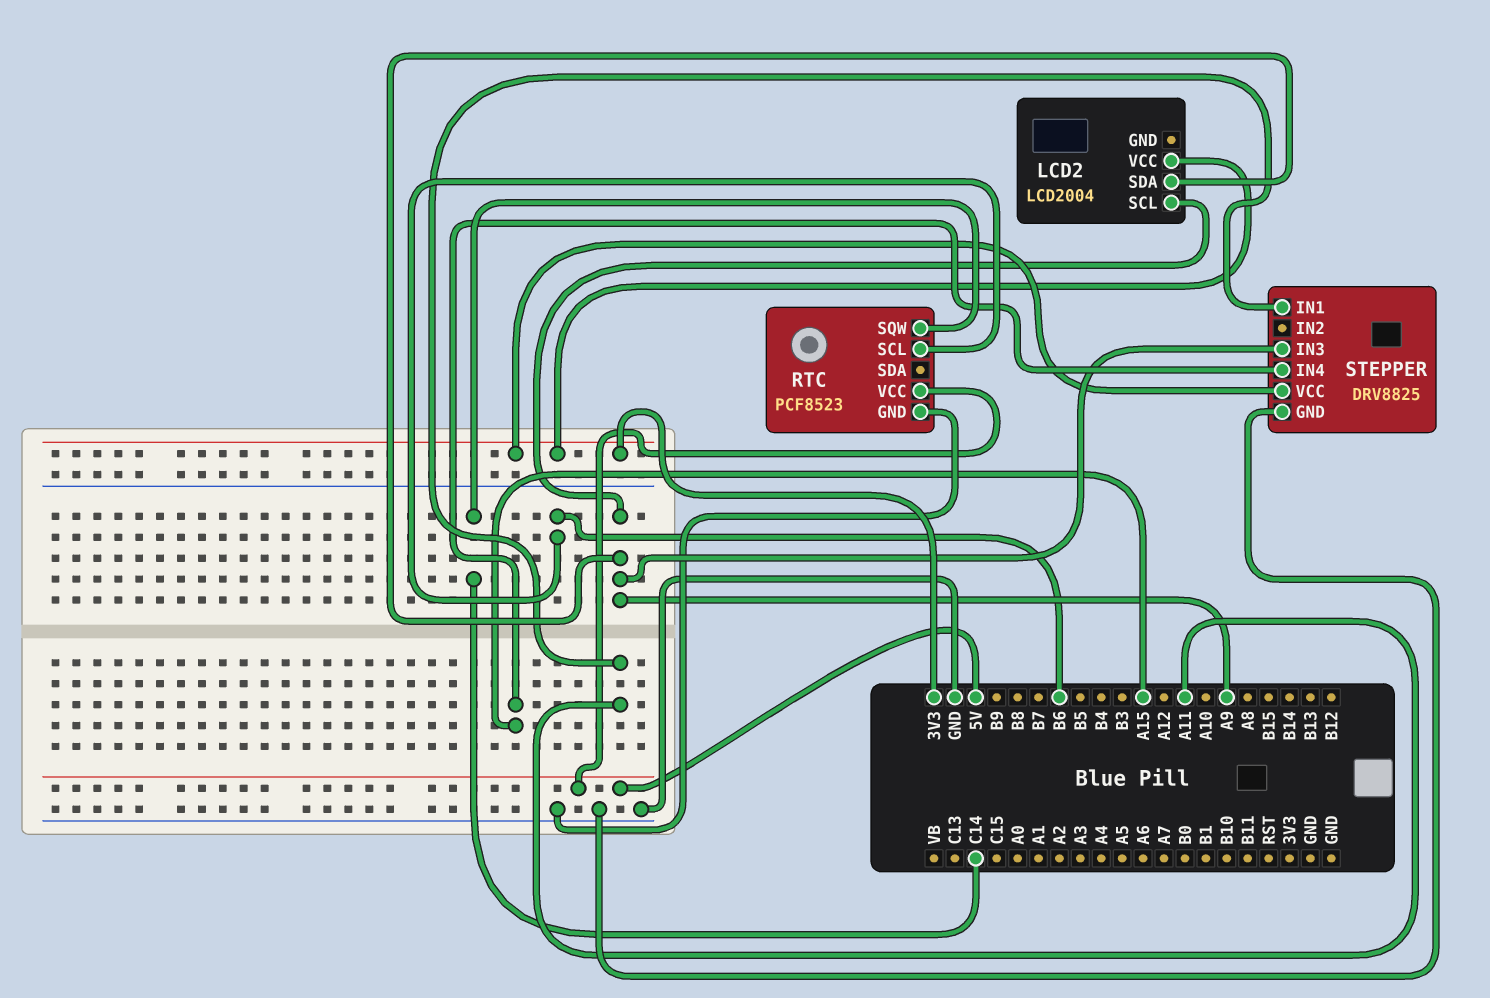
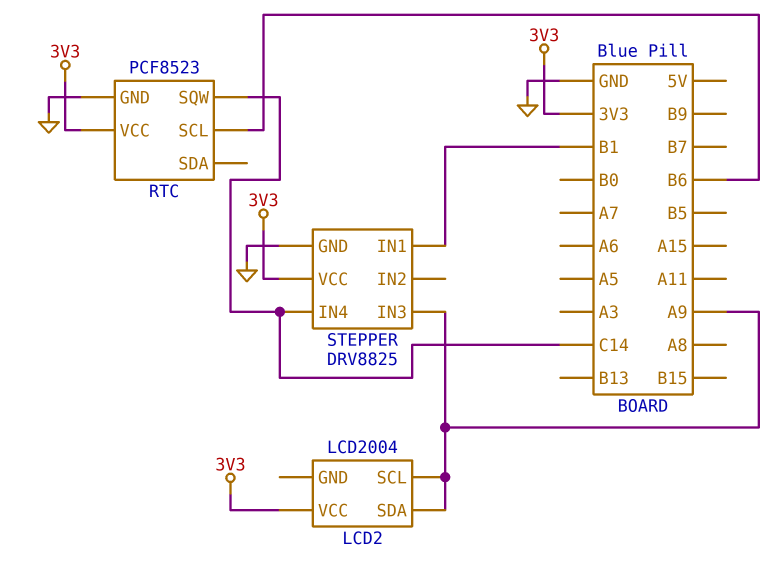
RTC pin VCC: 5V -> 3V3
STEPPER pin IN1: A11 -> B1
STEPPER pin IN4: A15 -> C14

